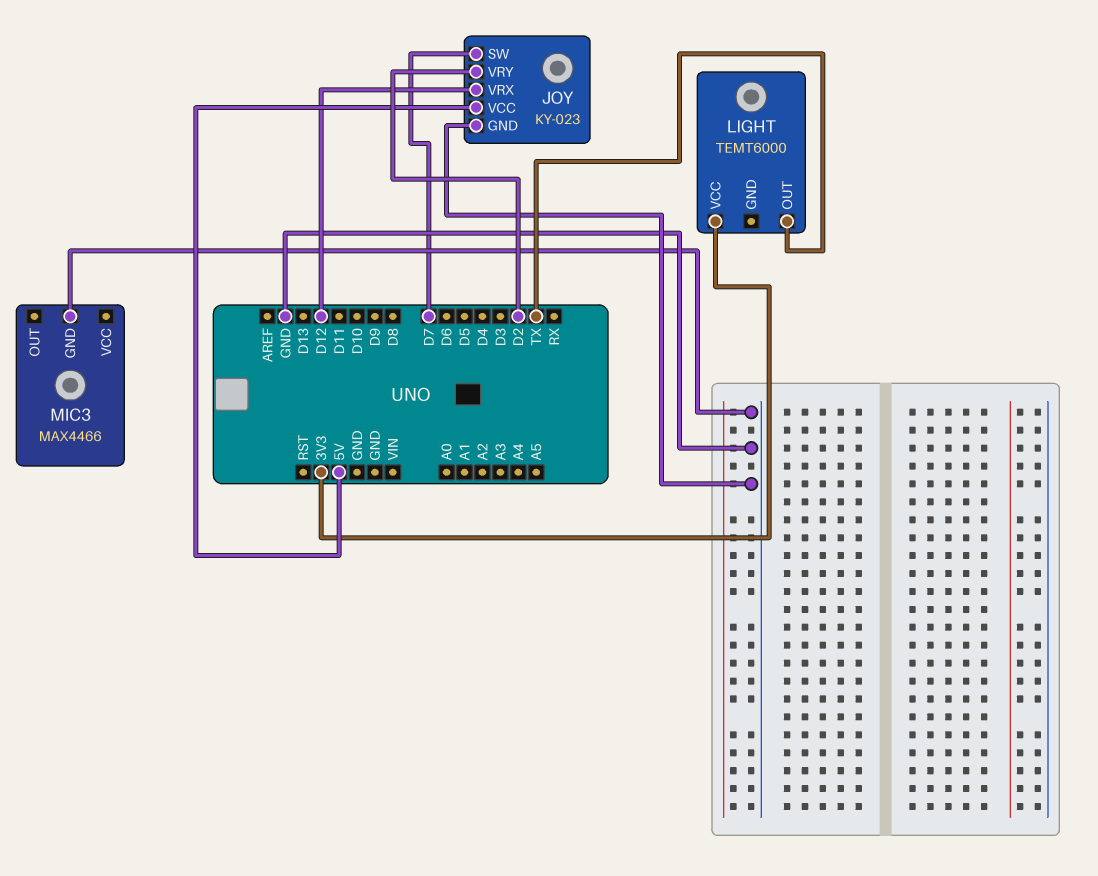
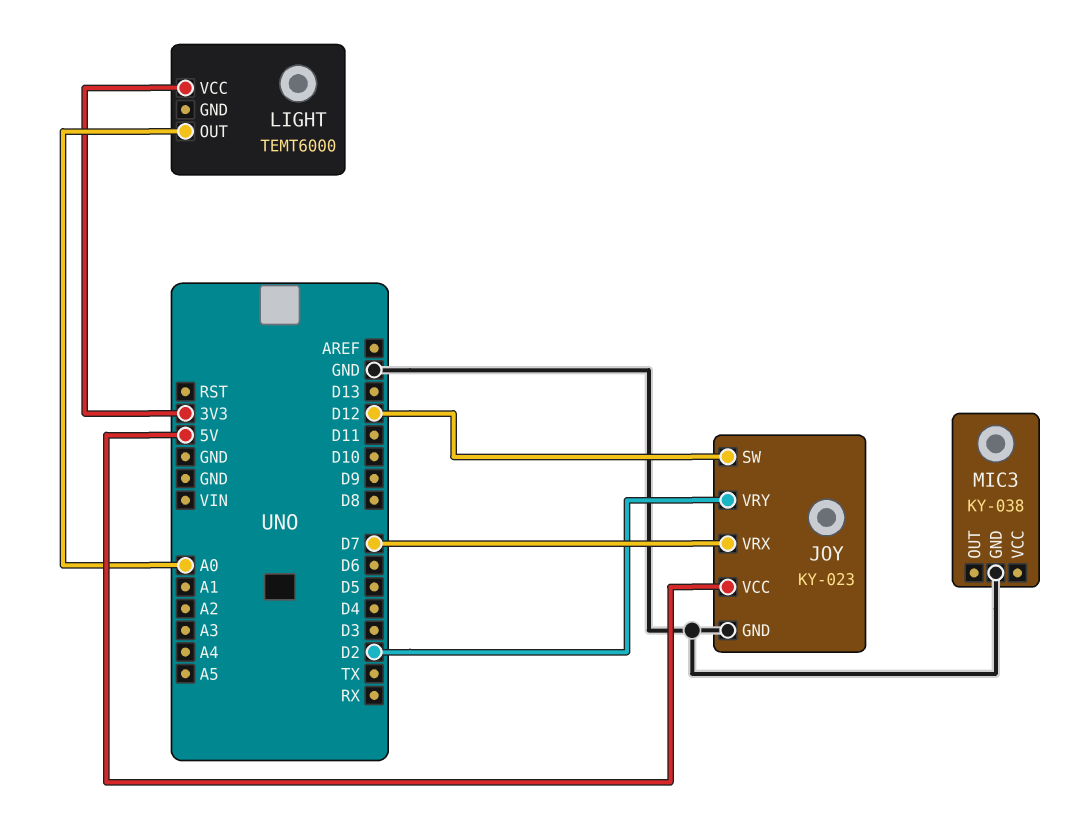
JOY pin SW: D7 -> D12
JOY pin VRX: D12 -> D7
LIGHT pin OUT: TX -> A0
MIC3: MAX4466 -> KY-038

